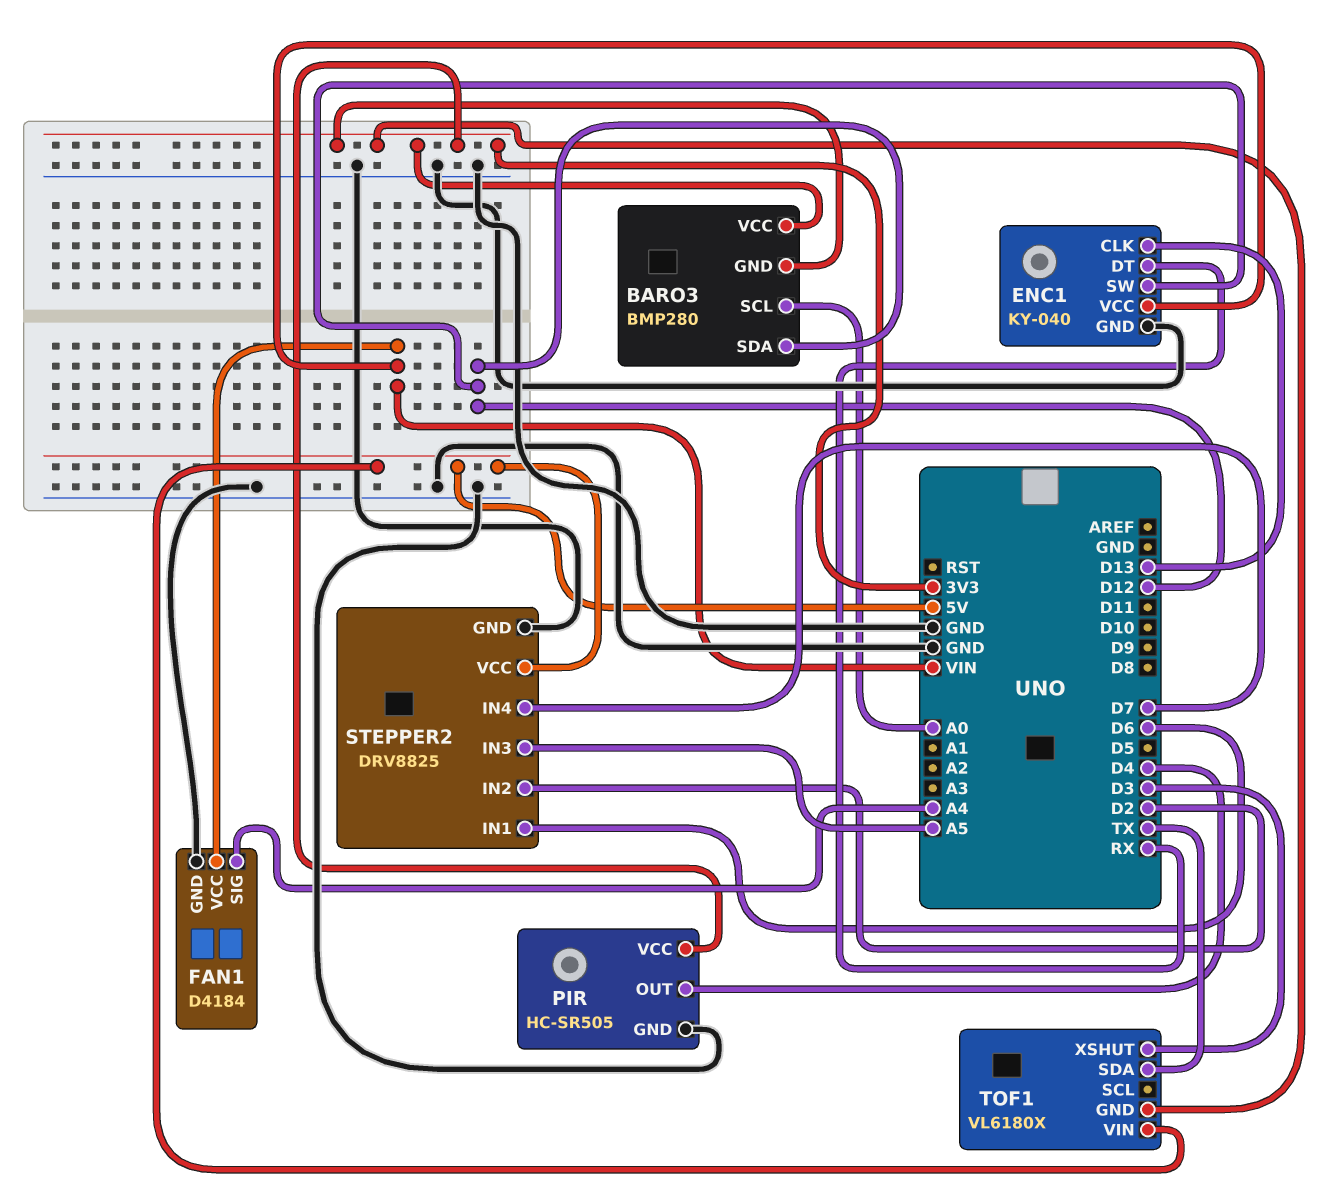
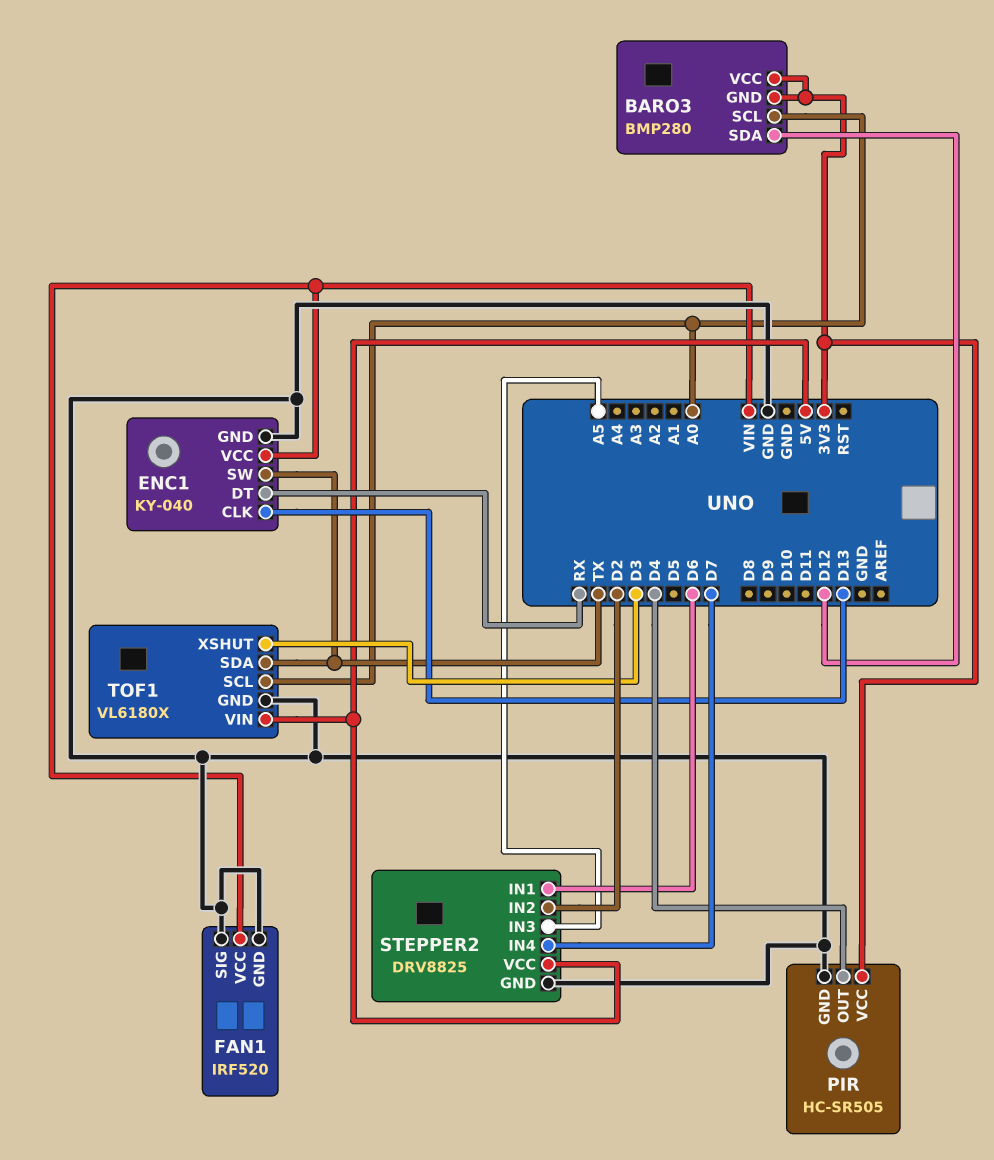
ENC1 pin SW: D12 -> TX
FAN1: D4184 -> IRF520
FAN1 pin SIG: A4 -> GND
TOF1 pin GND: 3V3 -> GND
TOF1 pin SCL: none -> A0

